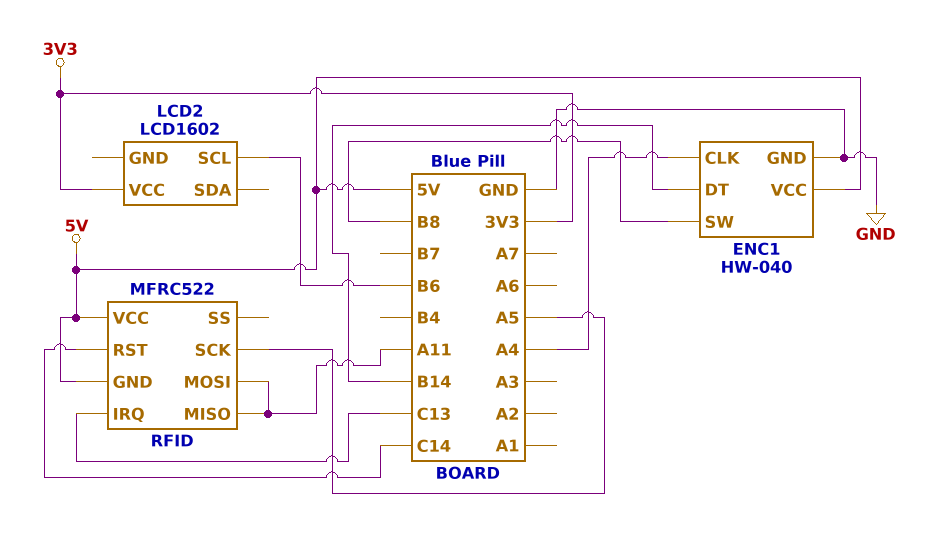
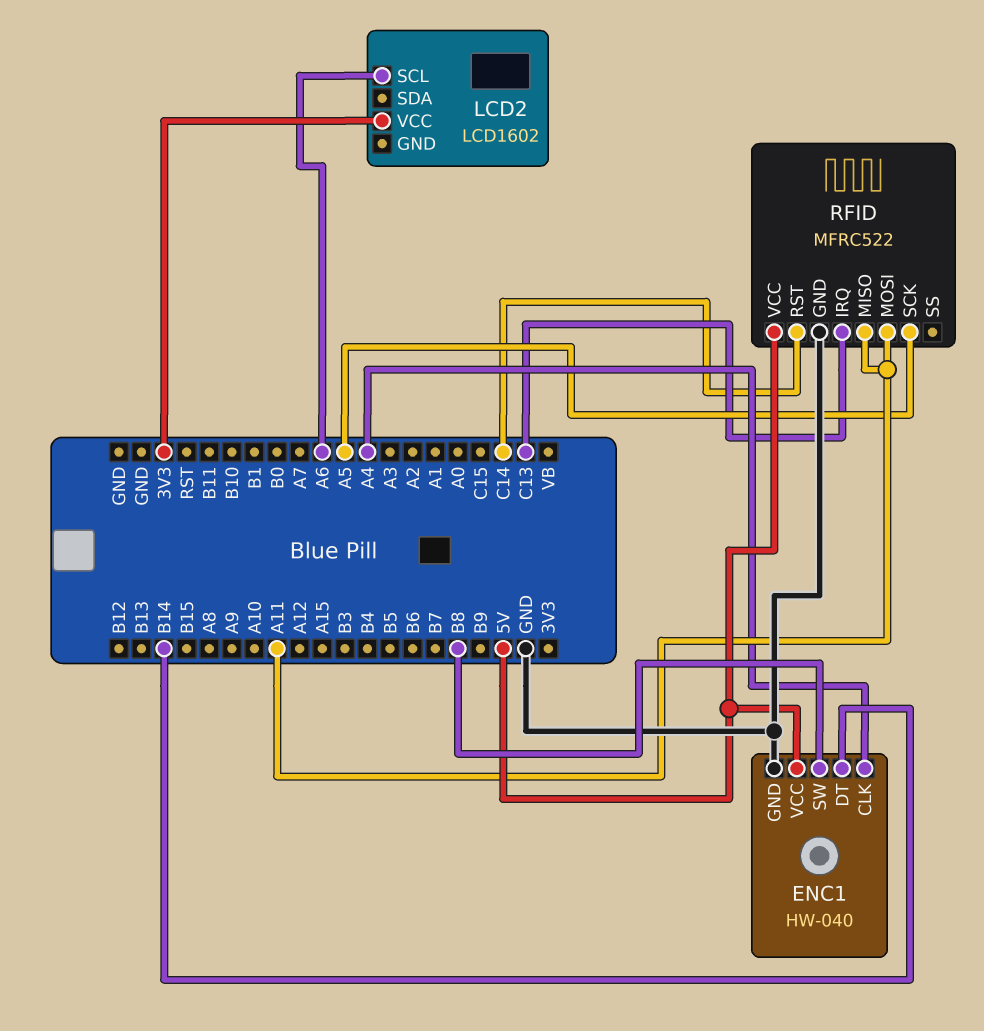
LCD2 pin SCL: B6 -> A6
RFID pin GND: 5V -> GND

